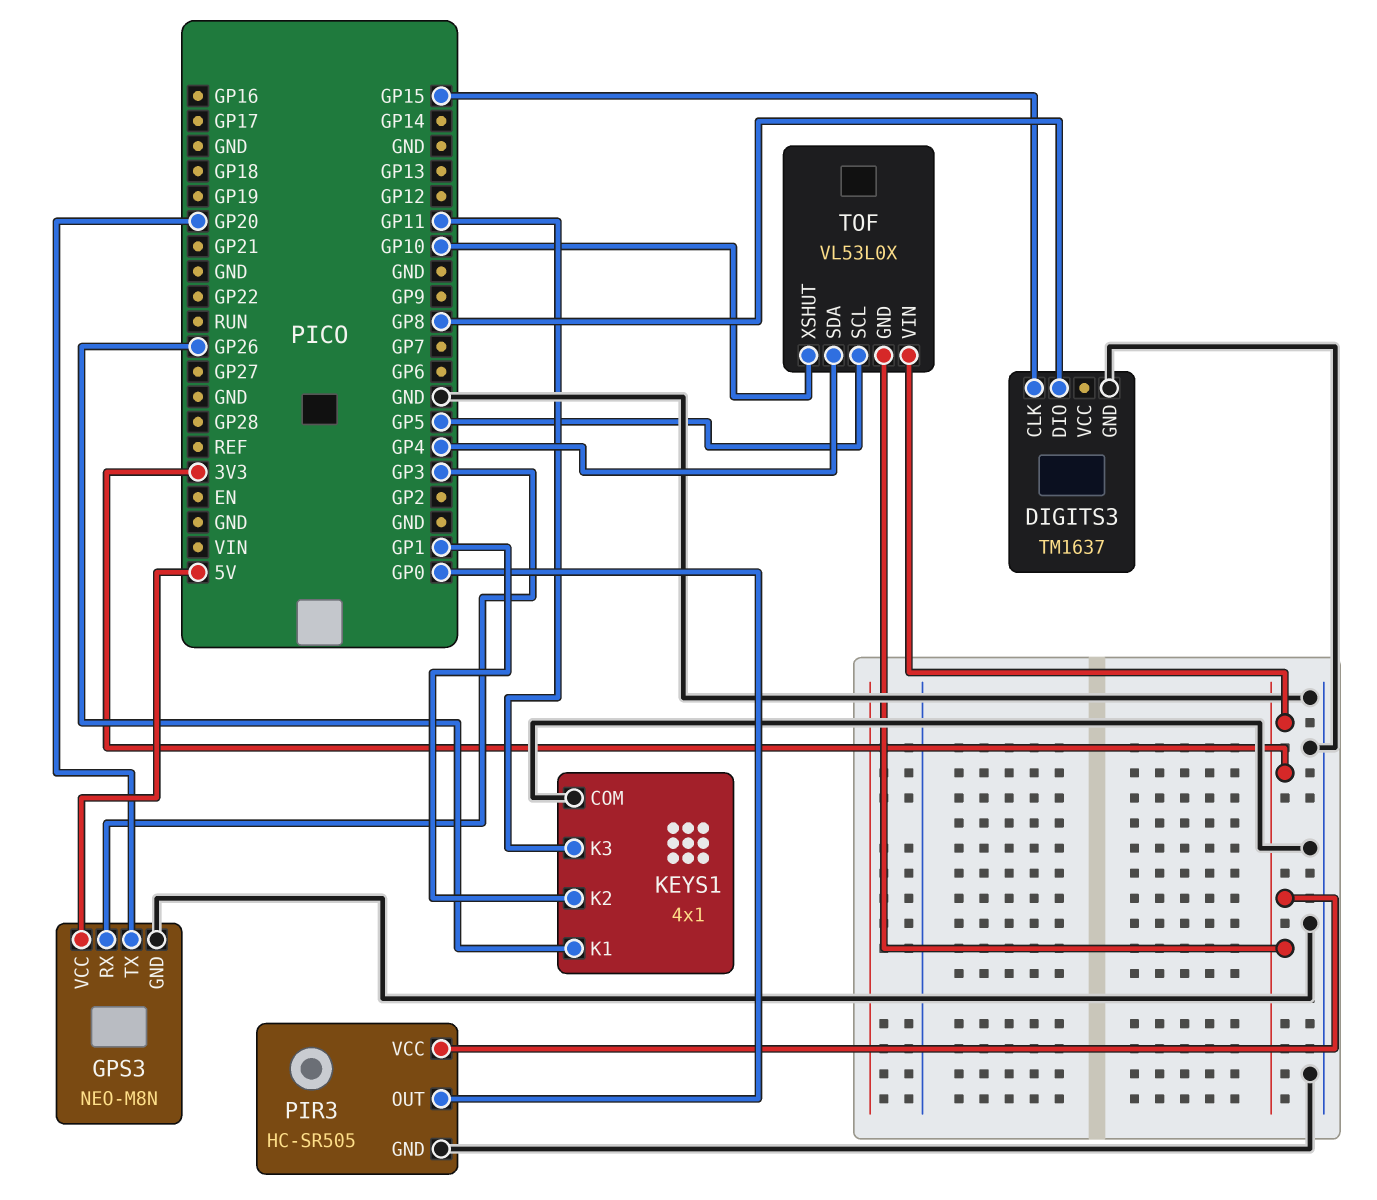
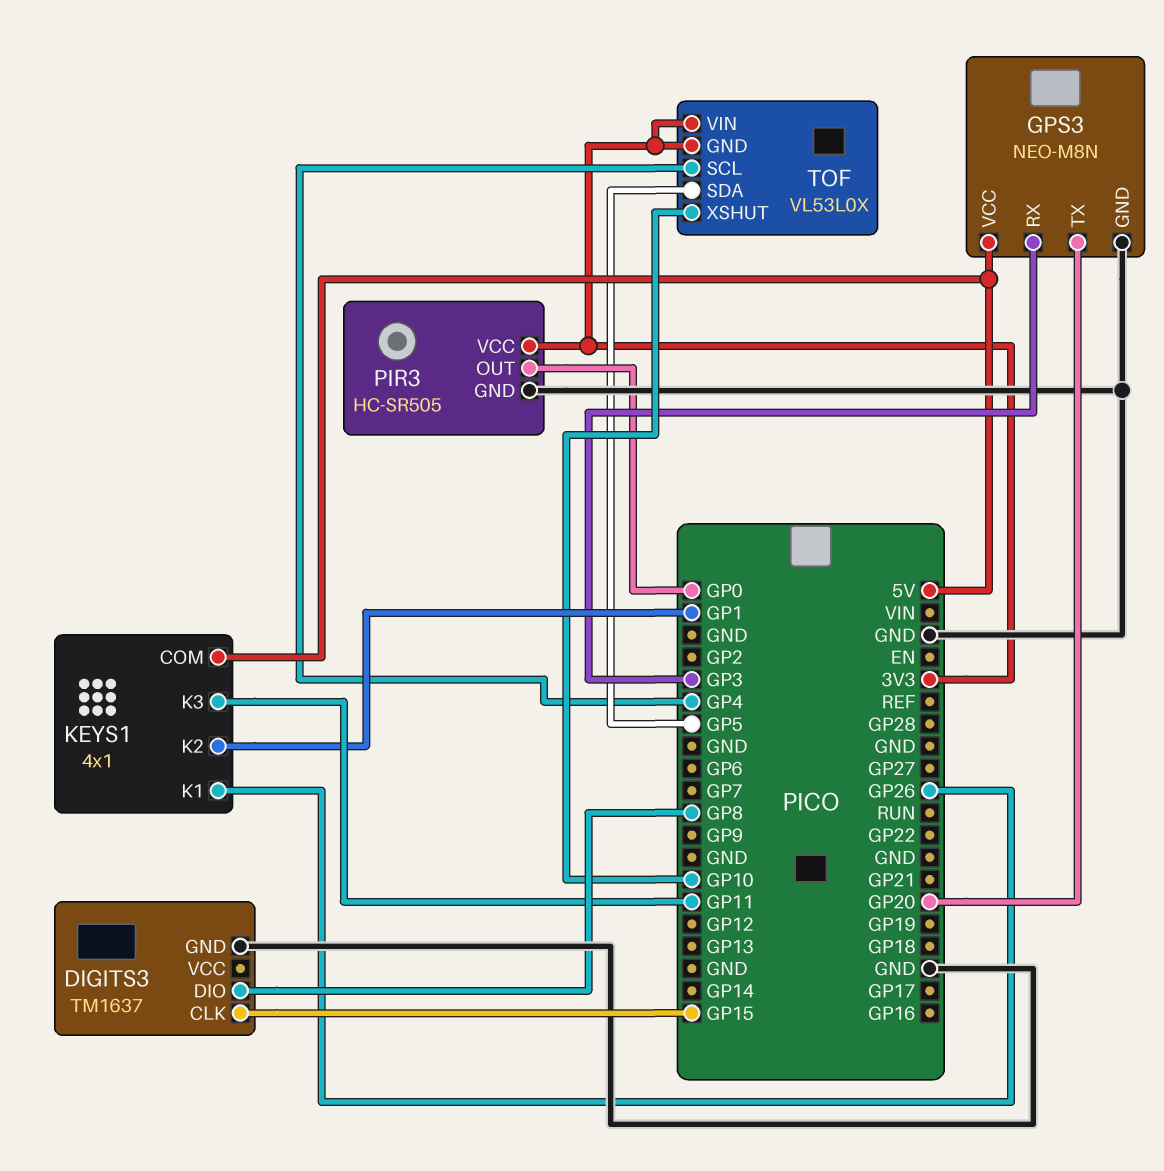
KEYS1 pin COM: GND -> 5V
TOF pin SCL: GP5 -> GP4
TOF pin SDA: GP4 -> GP5

